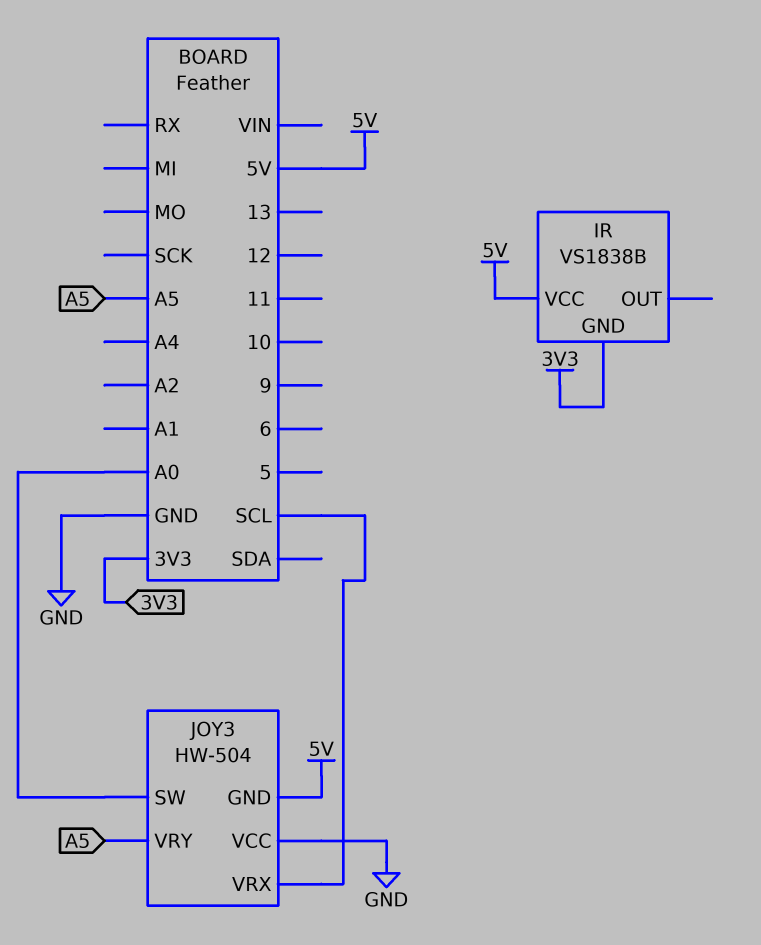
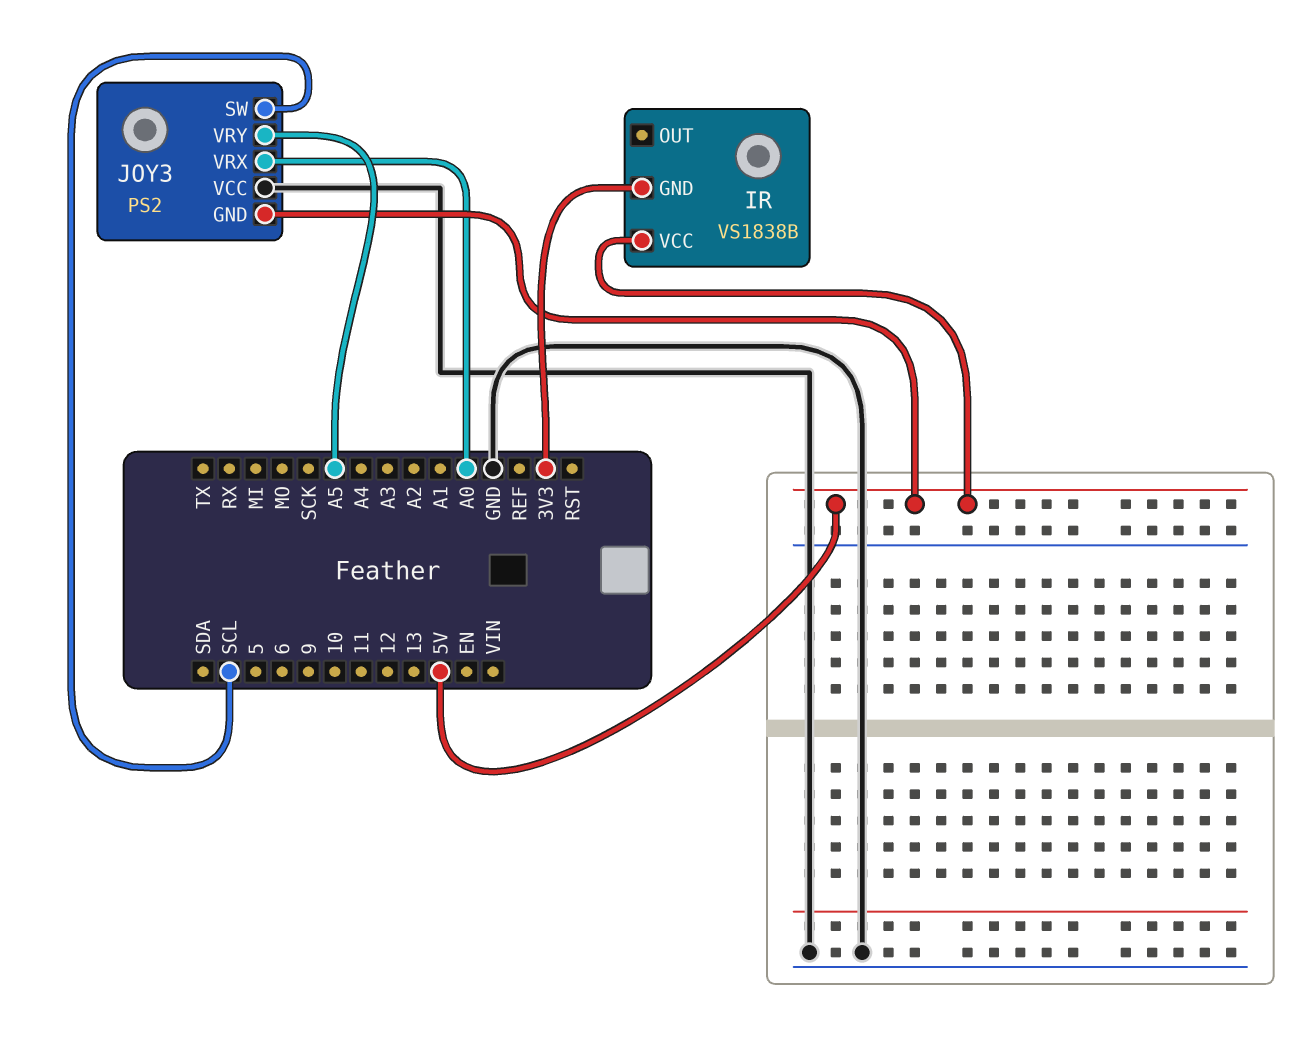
JOY3: HW-504 -> PS2
JOY3 pin SW: A0 -> SCL
JOY3 pin VRX: SCL -> A0

